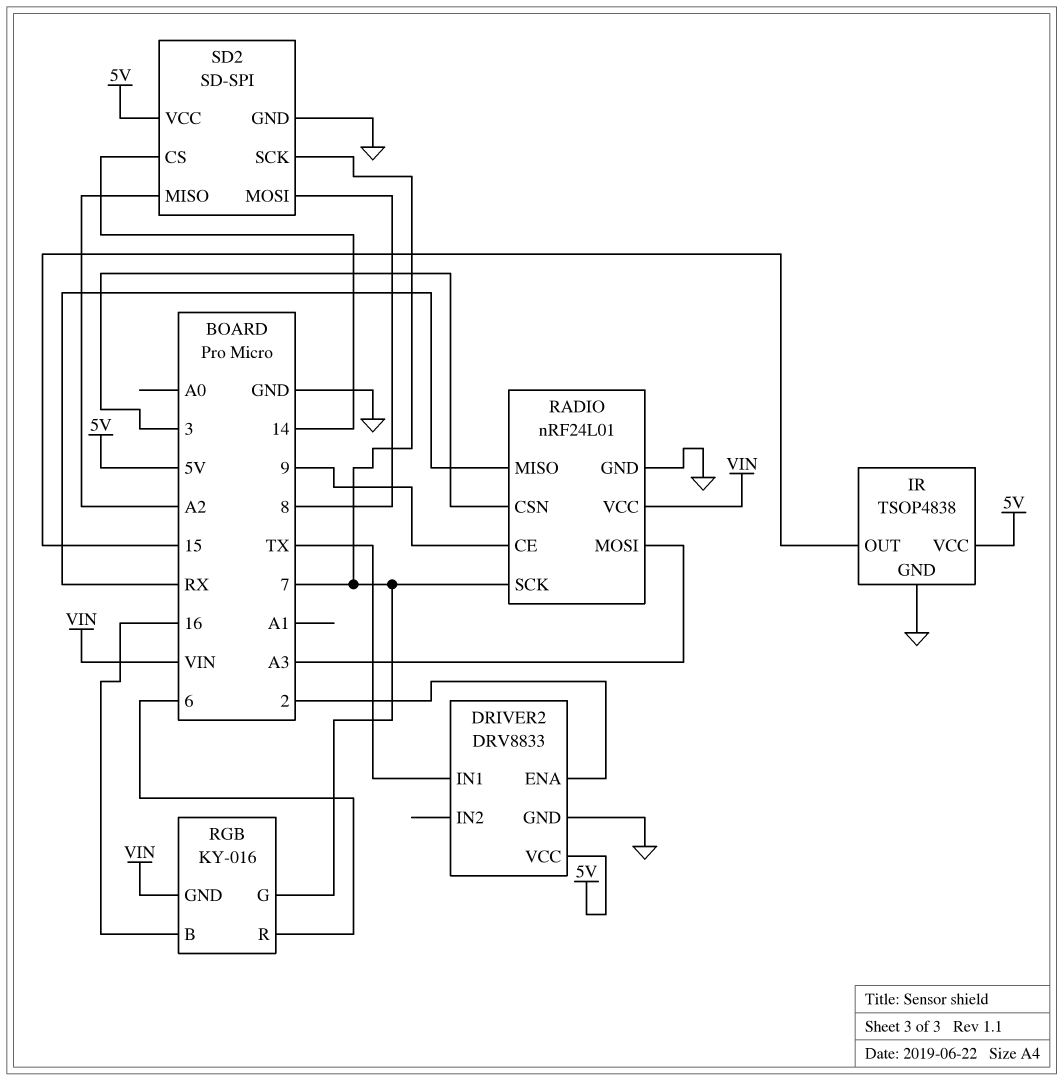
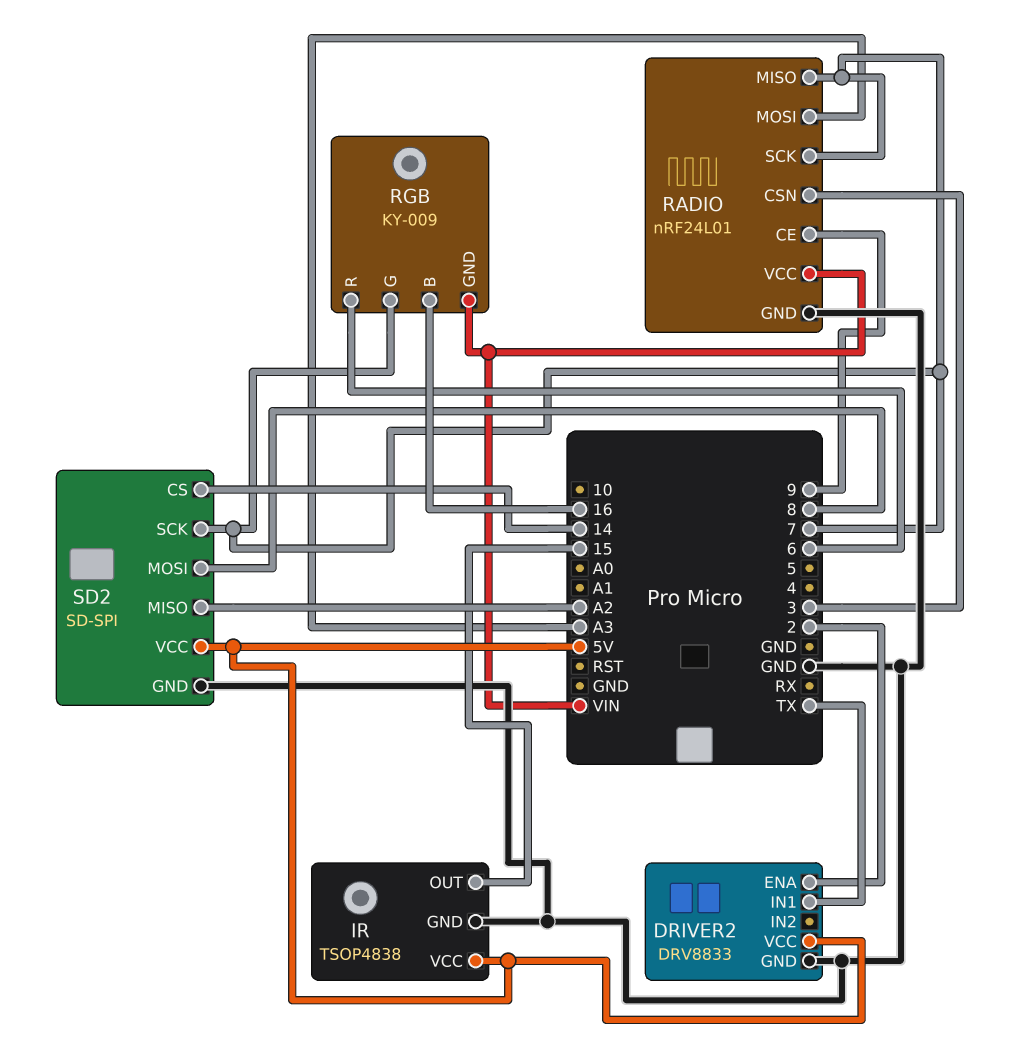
RADIO pin MISO: RX -> 7
RGB: KY-016 -> KY-009

